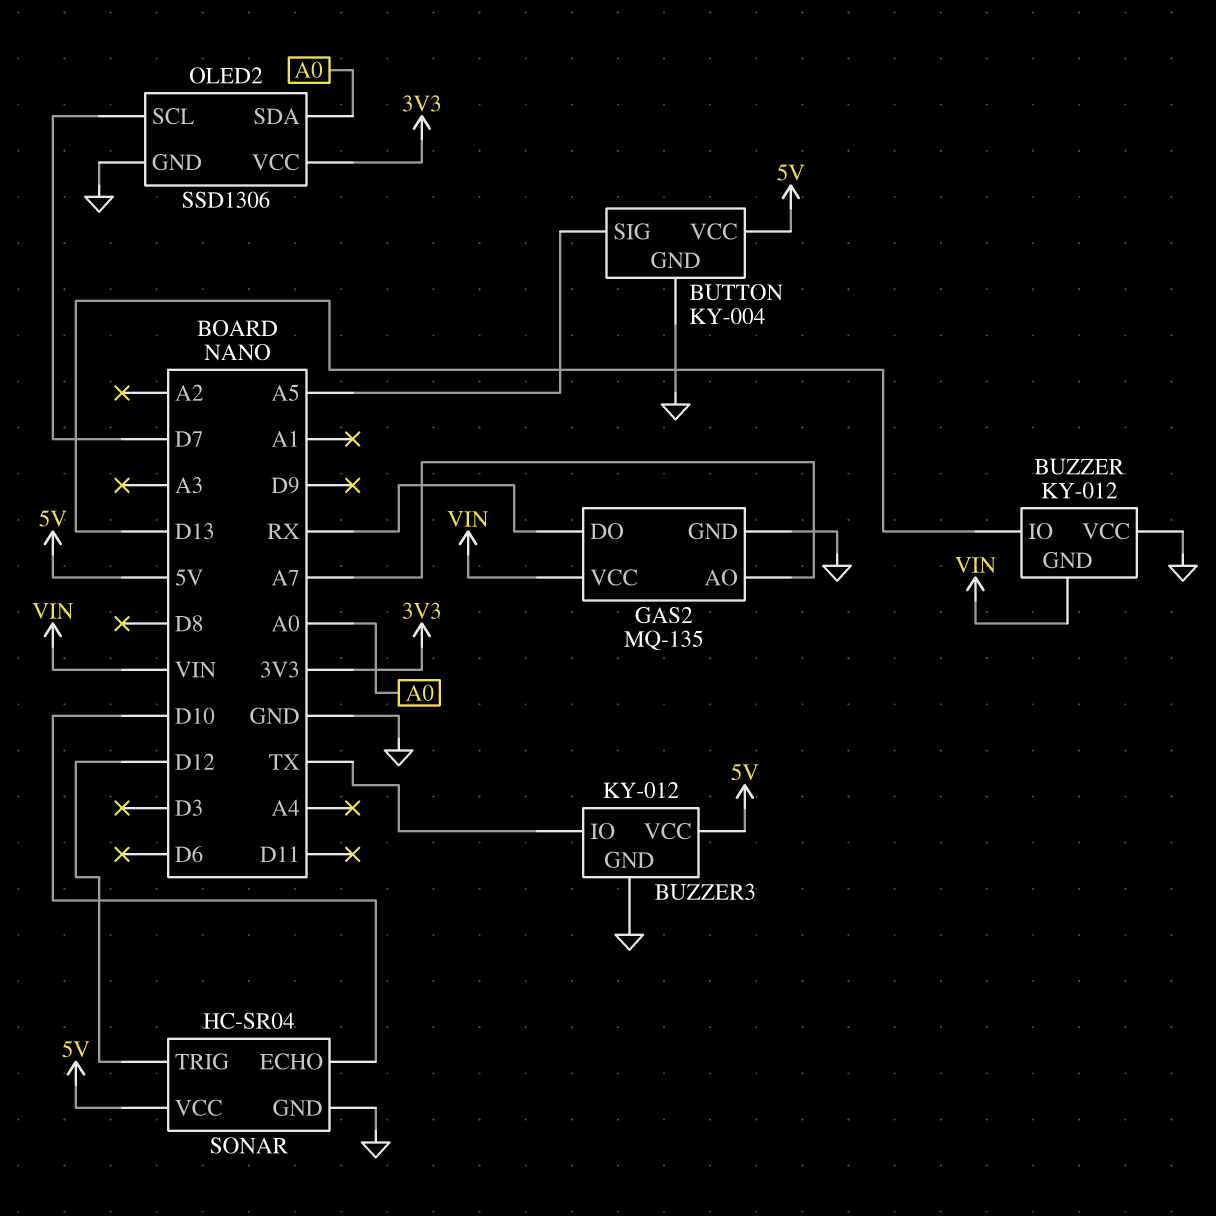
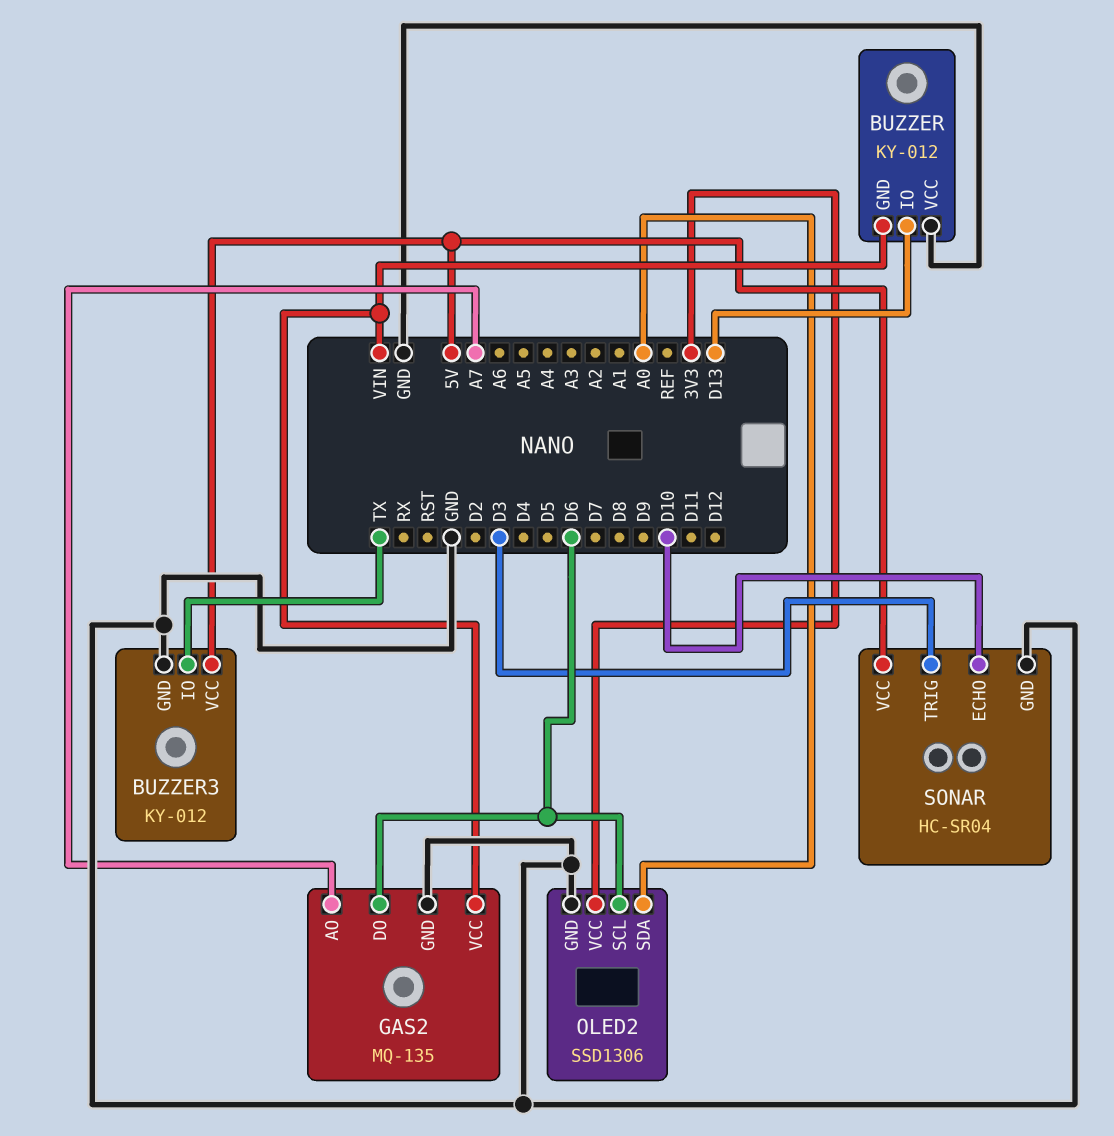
BUTTON: KY-004 -> none
BUTTON pin GND: GND -> none
BUTTON pin SIG: A5 -> none
BUTTON pin VCC: 5V -> none
GAS2 pin DO: RX -> D6
OLED2 pin SCL: D7 -> D6
SONAR pin TRIG: D12 -> D3

